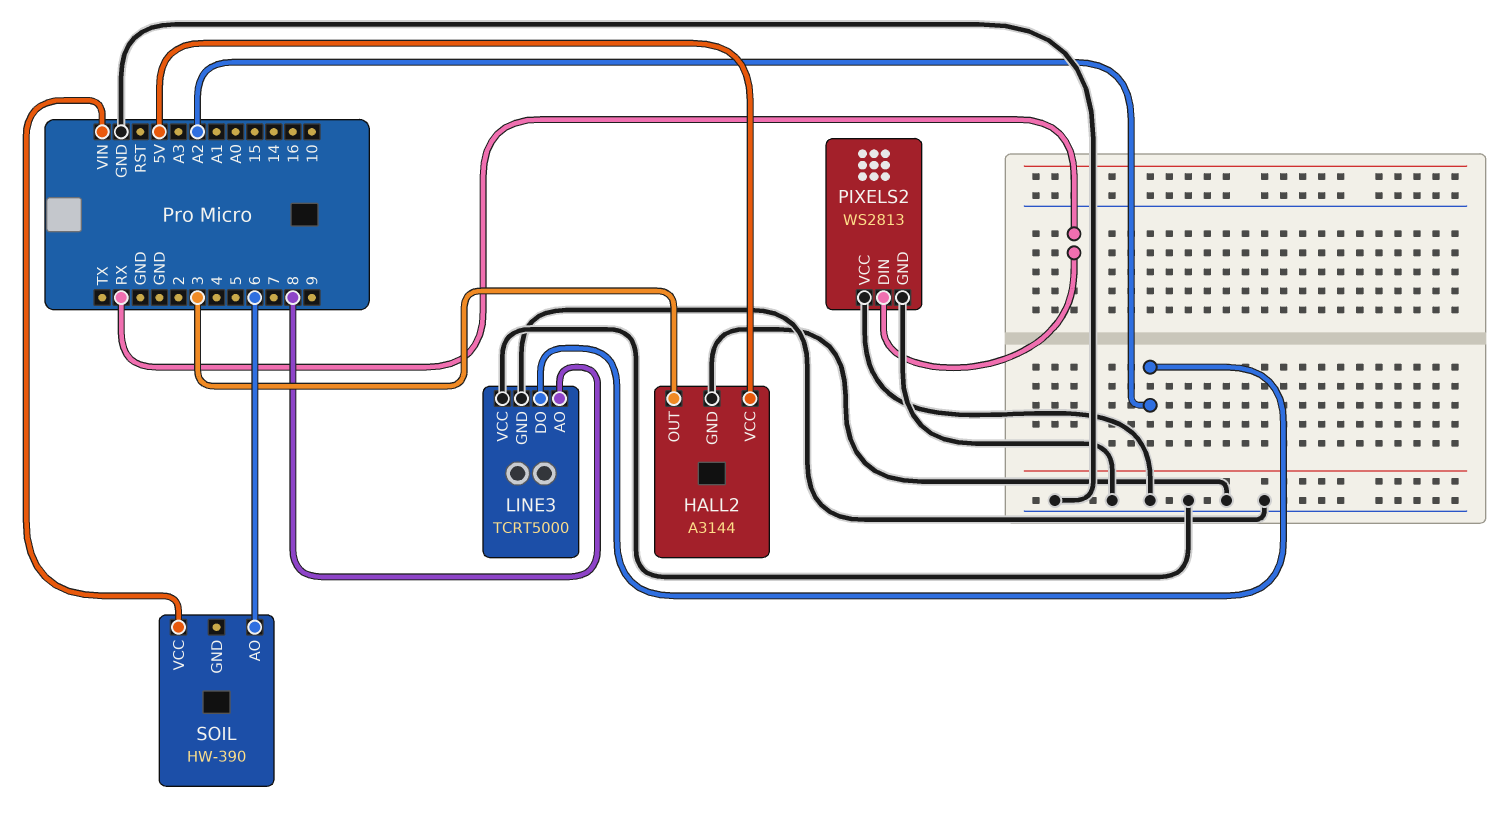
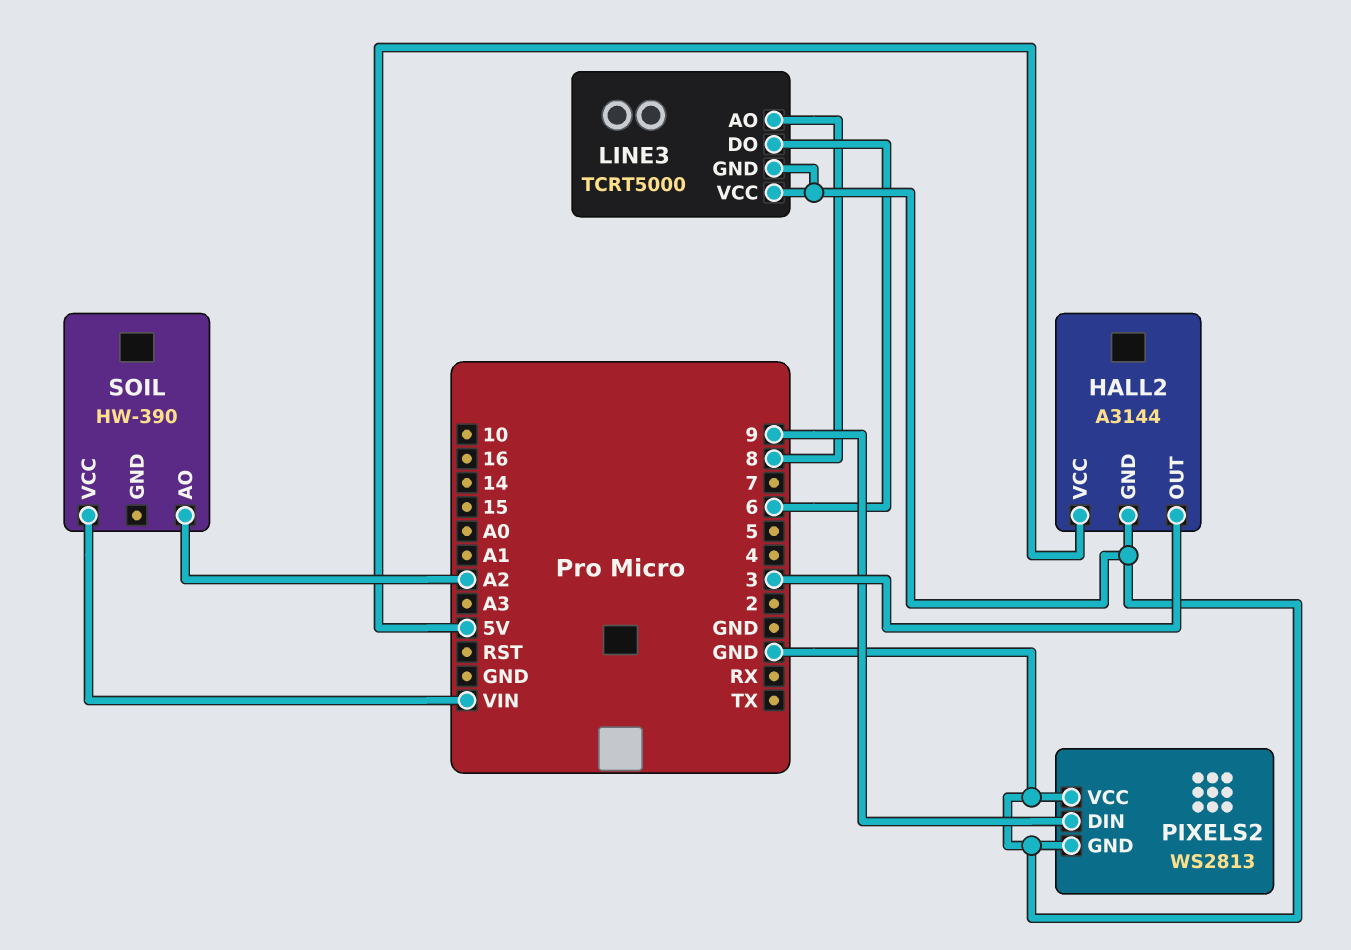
LINE3 pin DO: A2 -> 6
PIXELS2 pin DIN: RX -> 9
SOIL pin AO: 6 -> A2

